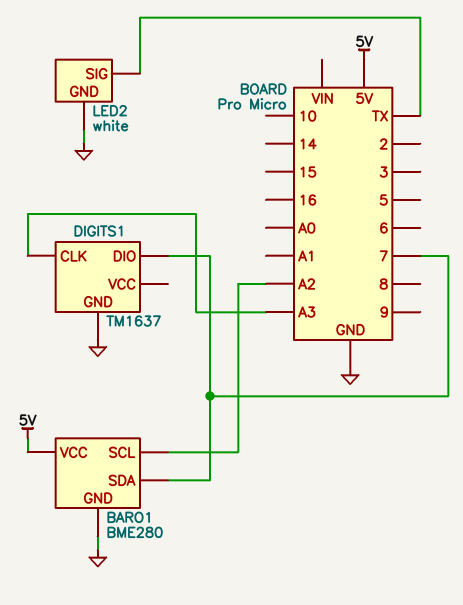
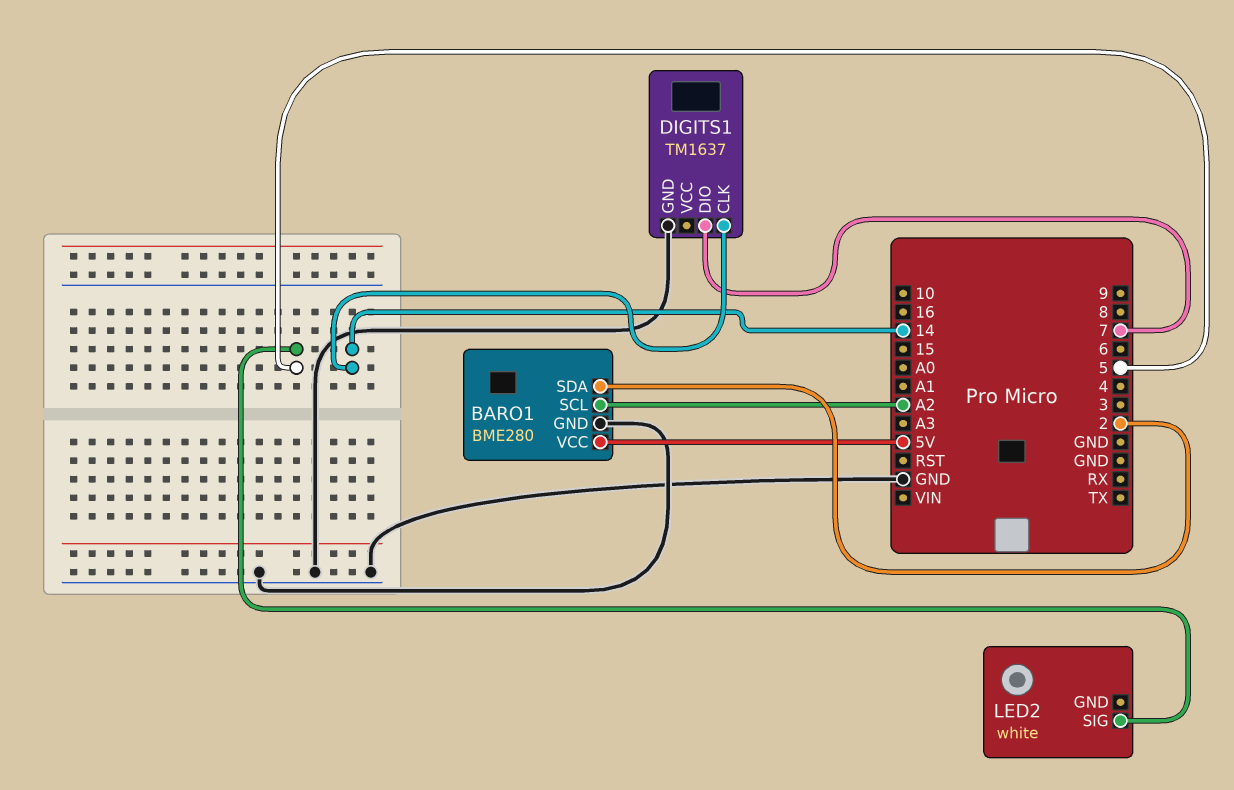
BARO1 pin SDA: 7 -> 2
DIGITS1 pin CLK: A3 -> 14
LED2 pin GND: GND -> none
LED2 pin SIG: TX -> 5

